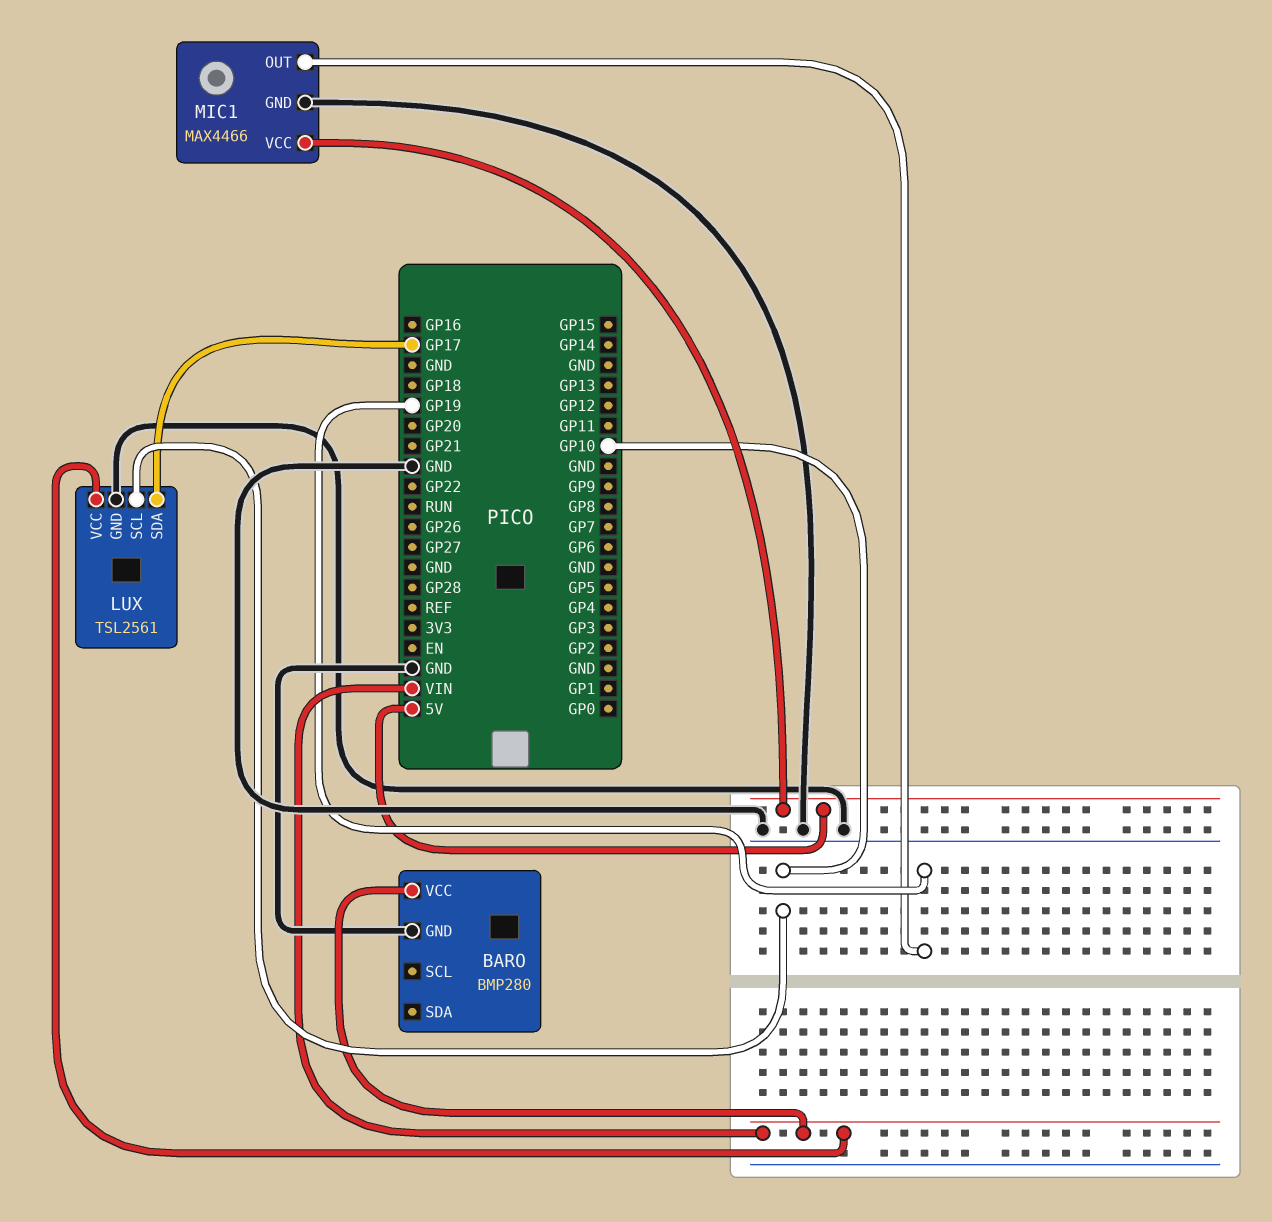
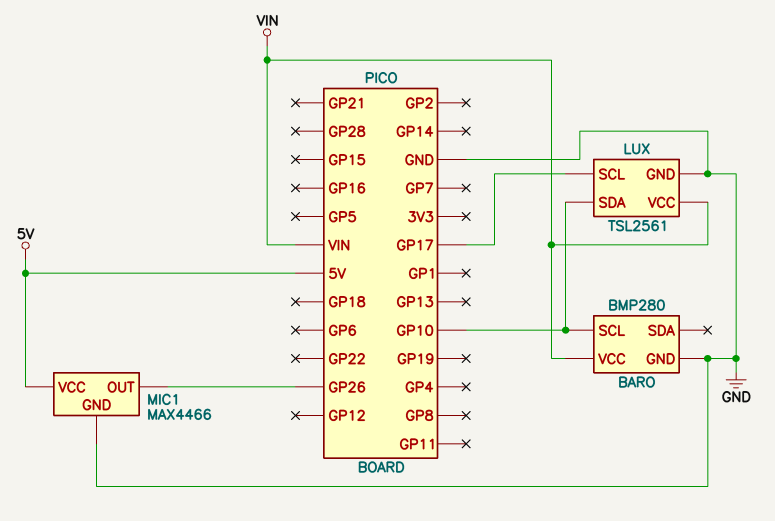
BARO pin SCL: none -> GP10
LUX pin SCL: GP10 -> GP17
LUX pin SDA: GP17 -> GP10
MIC1 pin OUT: GP19 -> GP26

